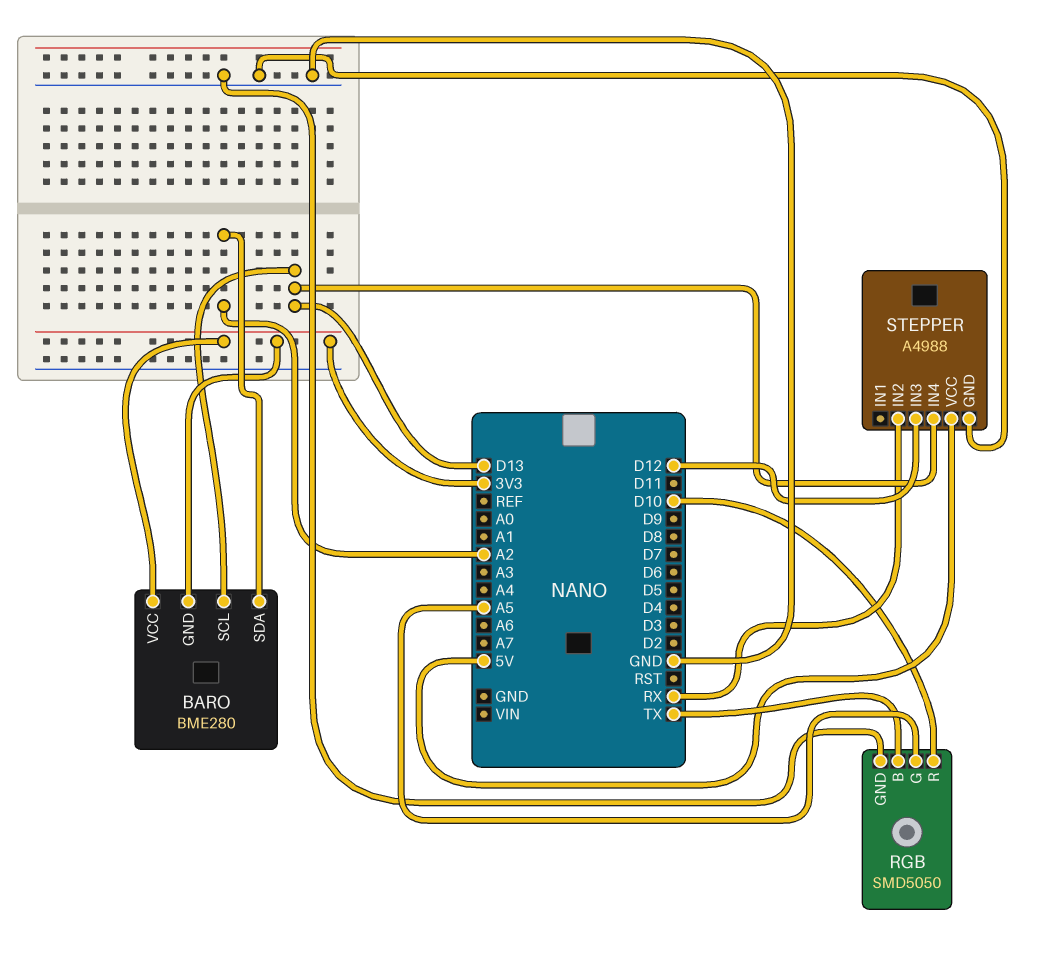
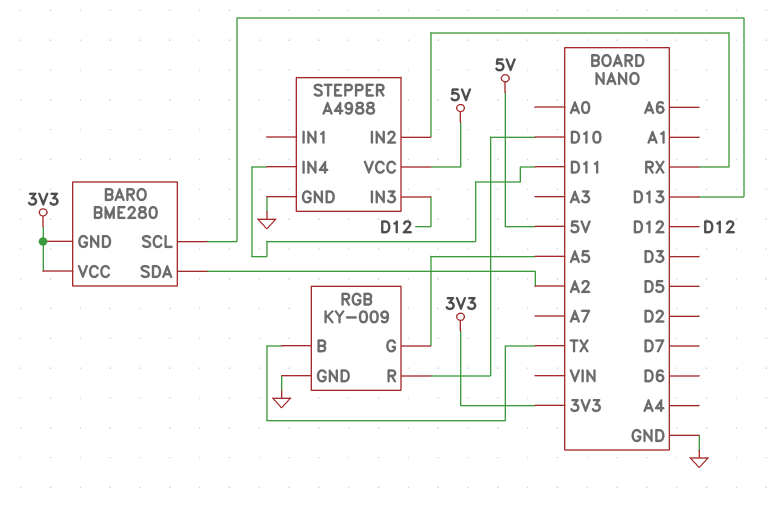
RGB: SMD5050 -> KY-009
STEPPER pin IN4: D13 -> D11

